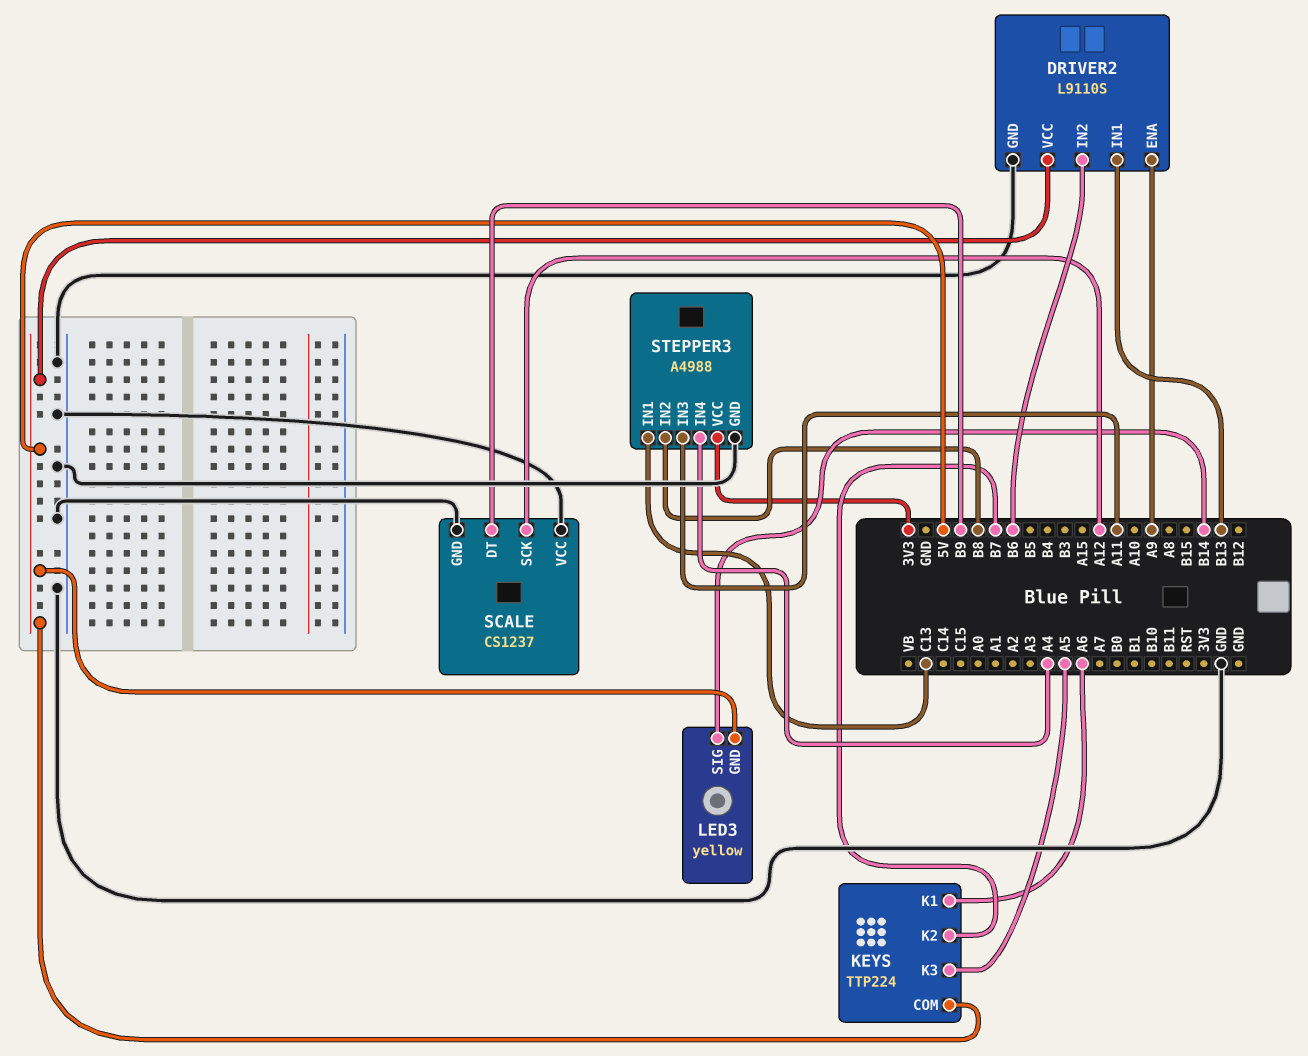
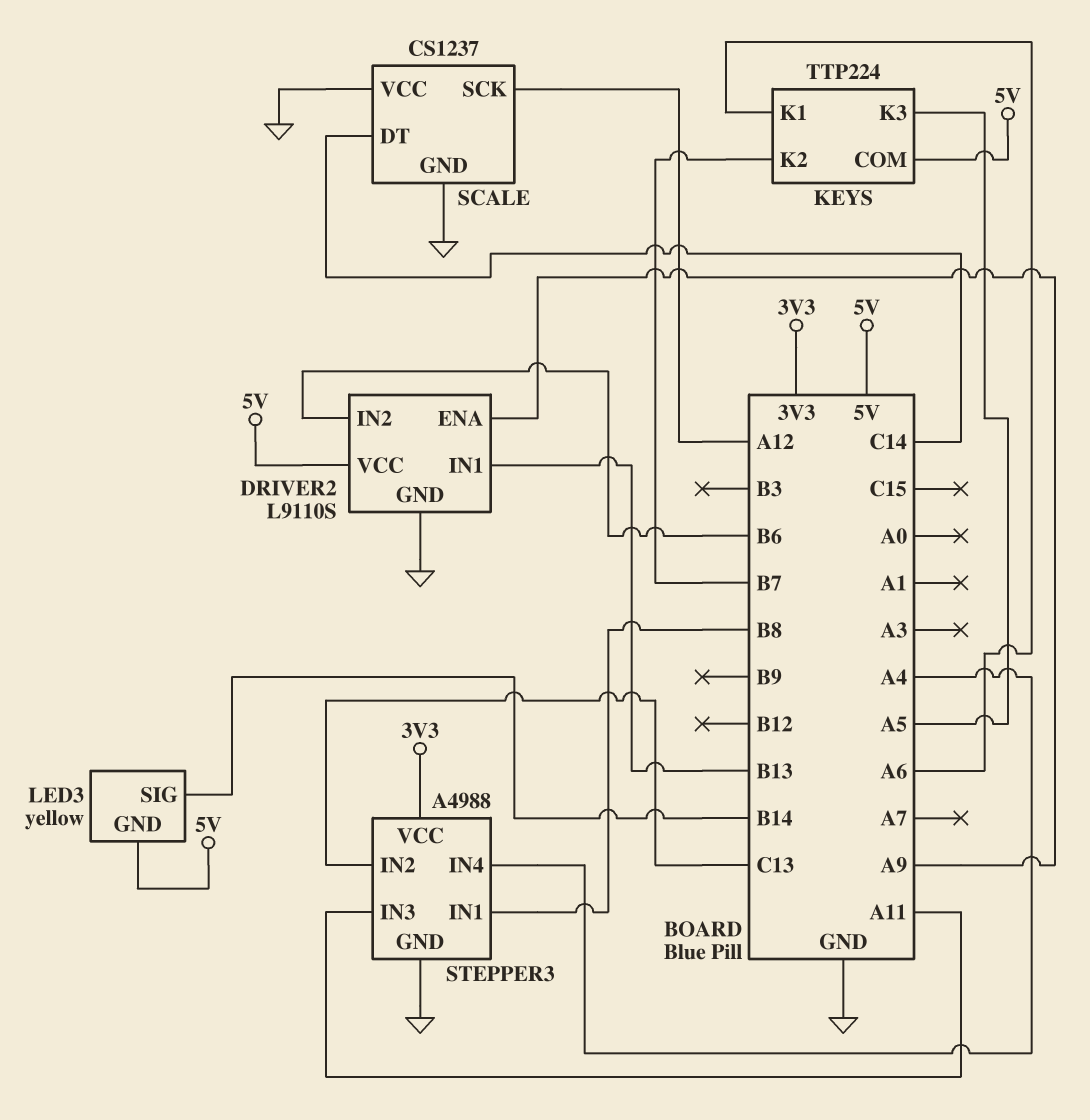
SCALE pin DT: B9 -> C14
STEPPER3 pin IN1: C13 -> B8
STEPPER3 pin IN2: B8 -> C13

